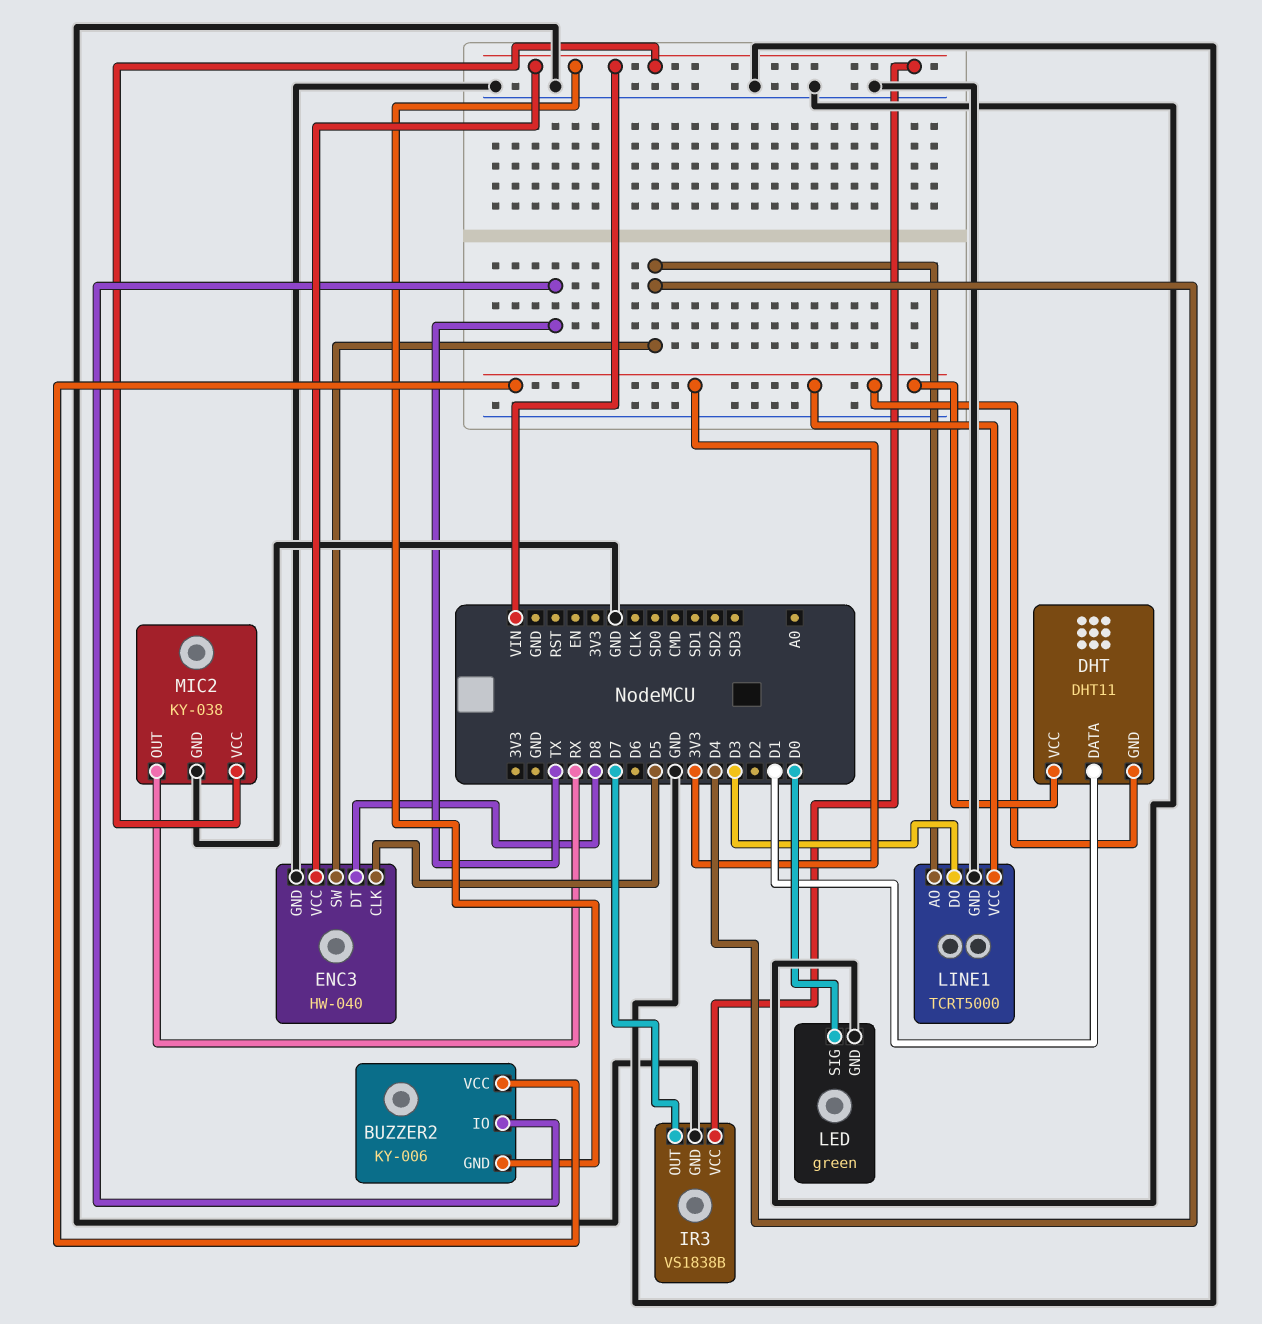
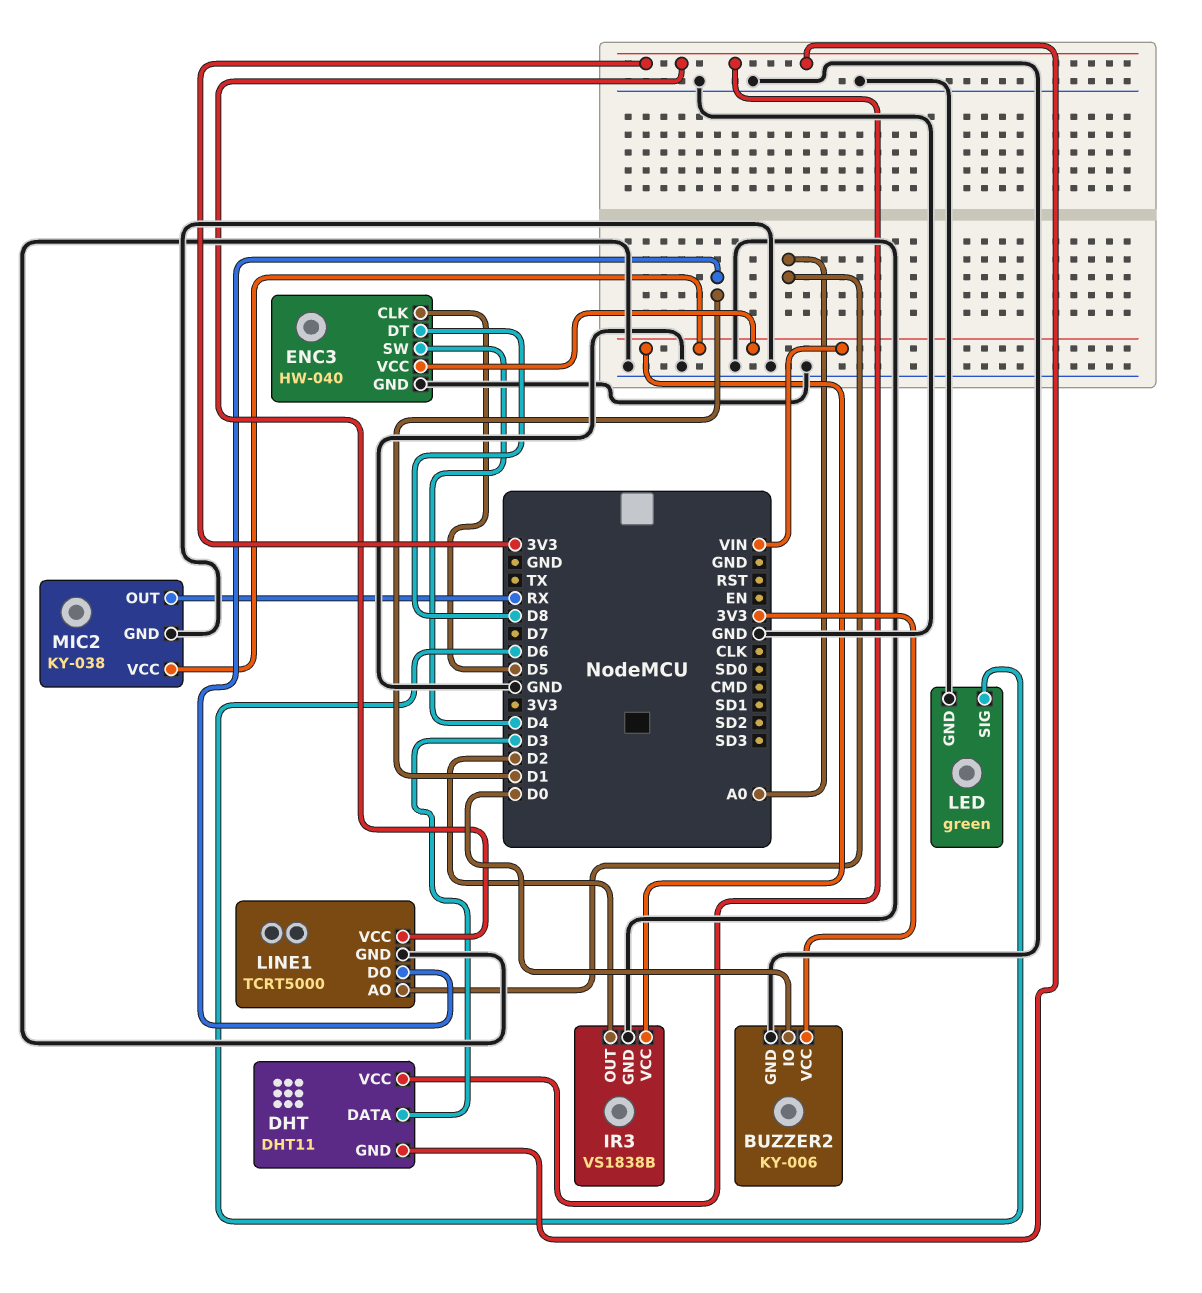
BUZZER2 pin GND: VIN -> GND
BUZZER2 pin IO: TX -> D0
DHT pin DATA: D1 -> D3
IR3 pin OUT: D7 -> D2
LED pin SIG: D0 -> D6
LINE1 pin AO: D4 -> A0
LINE1 pin DO: D3 -> D1

